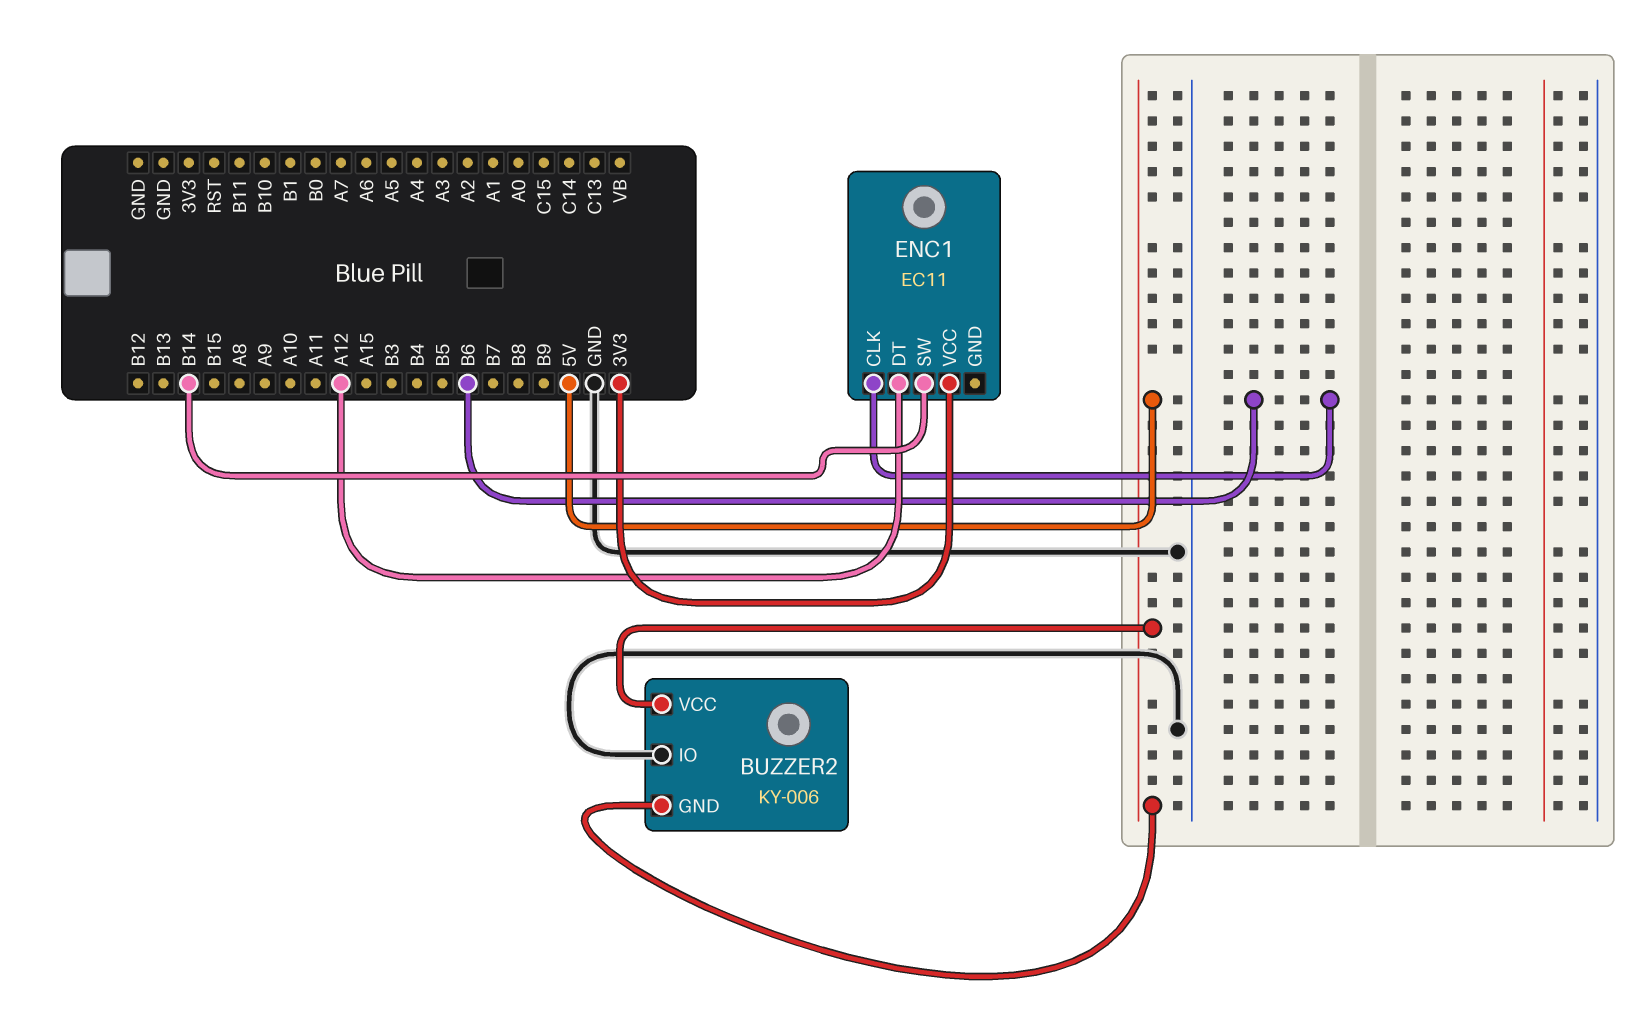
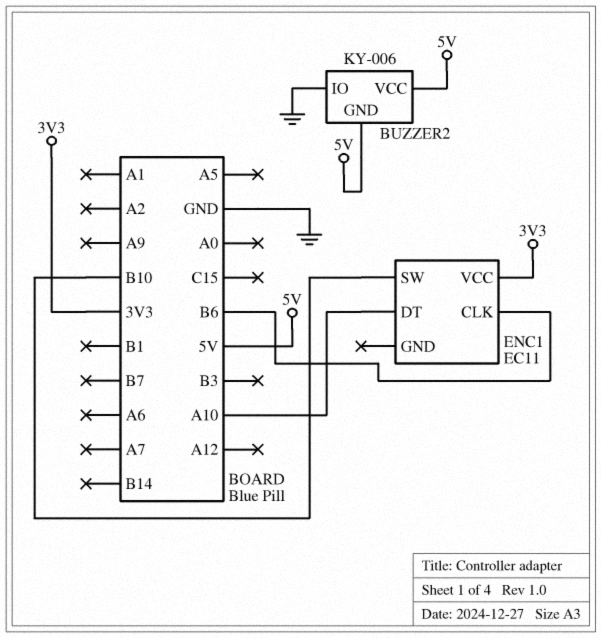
ENC1 pin DT: A12 -> A10
ENC1 pin SW: B14 -> B10

